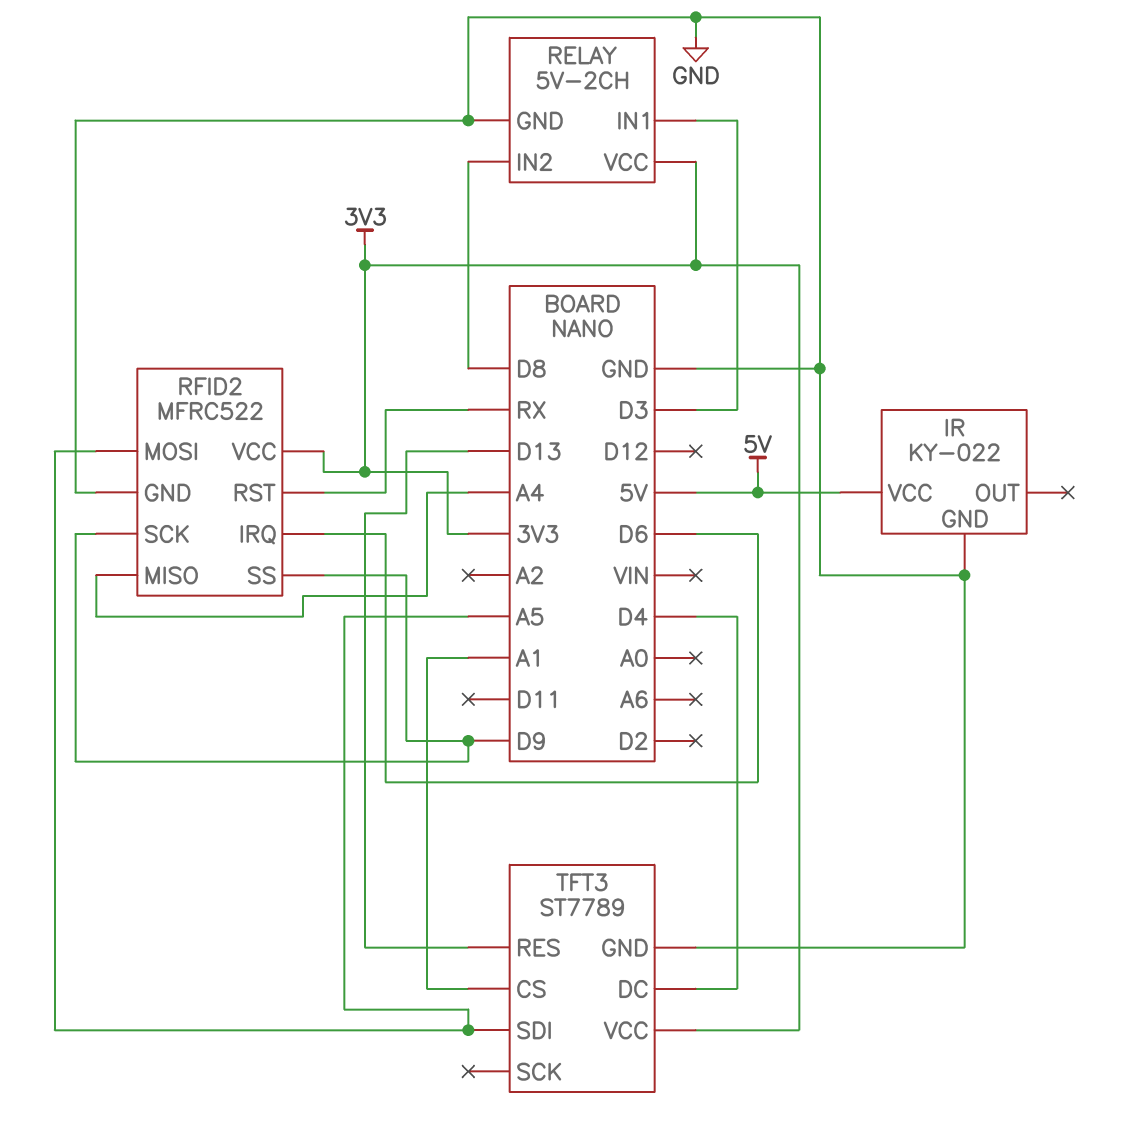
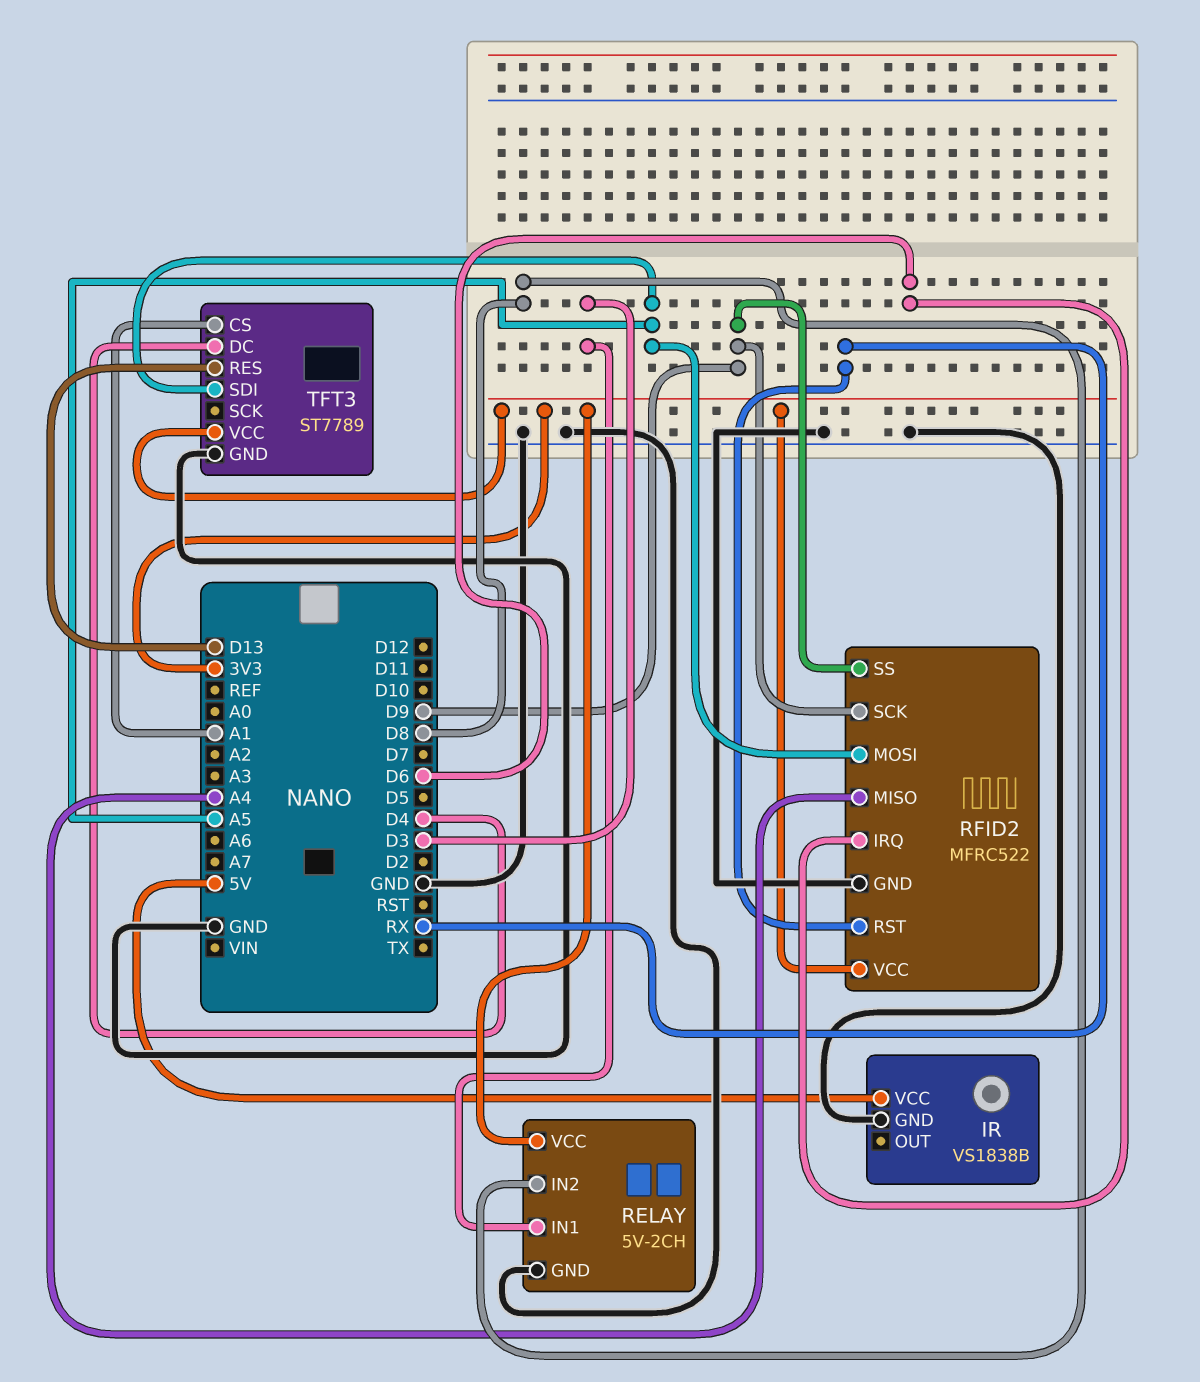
IR: KY-022 -> VS1838B

